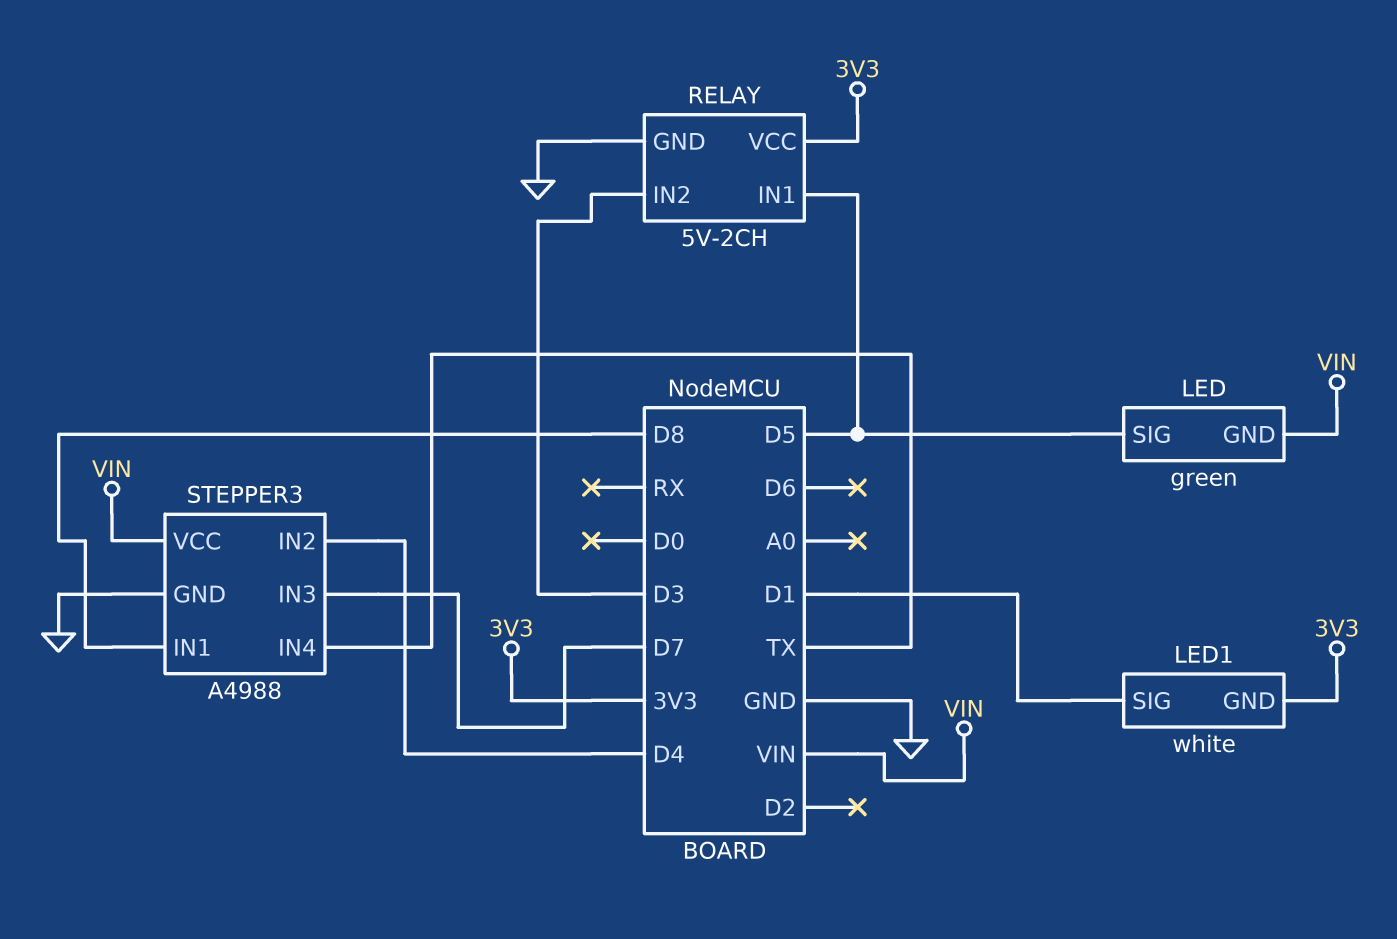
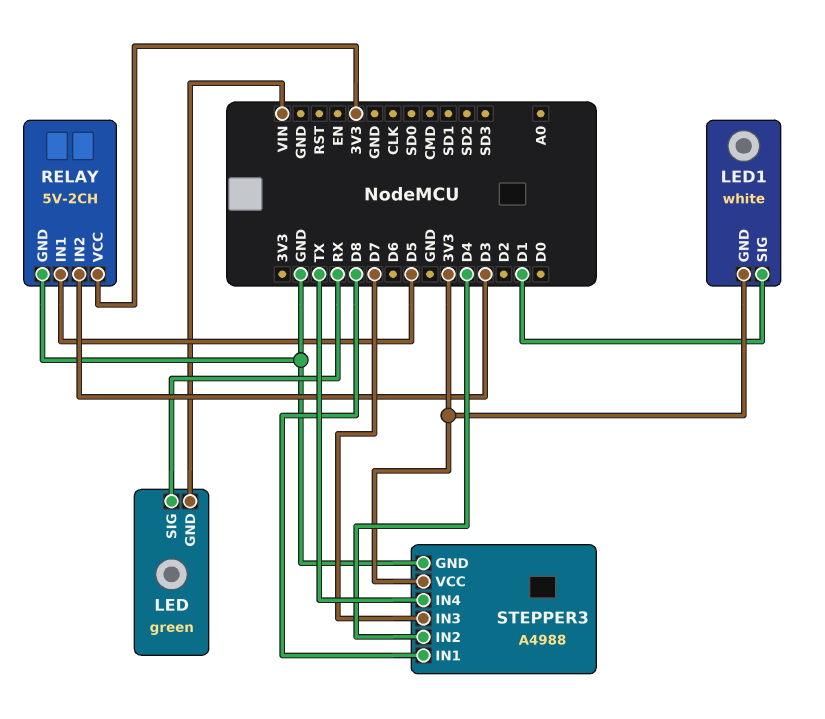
LED pin SIG: D5 -> RX
STEPPER3 pin VCC: VIN -> 3V3

